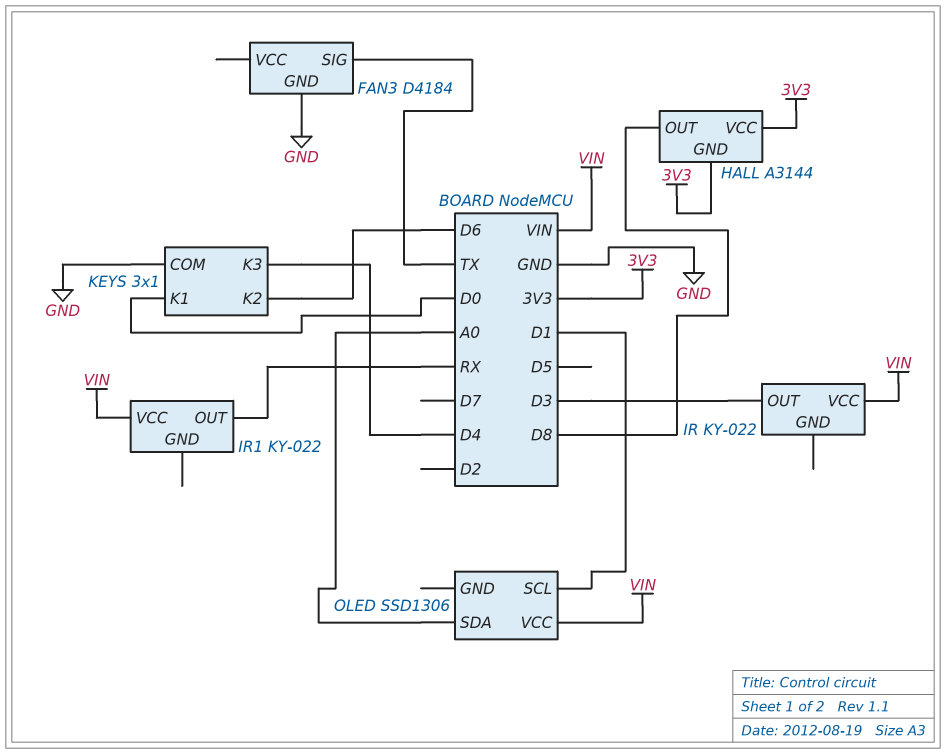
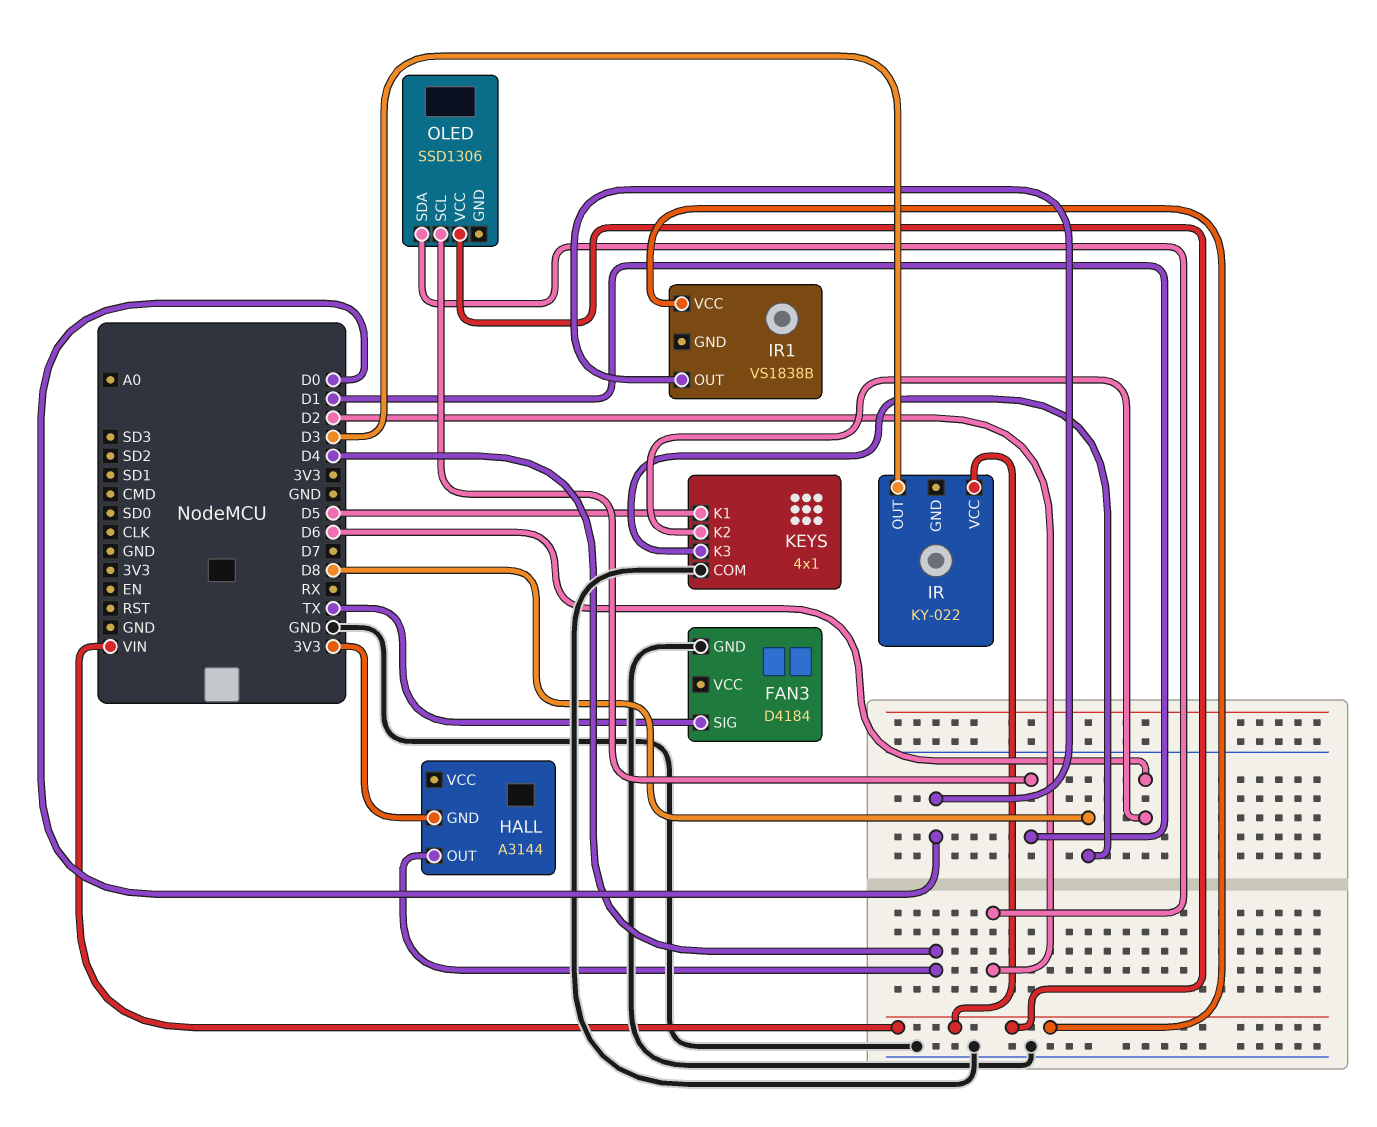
HALL pin OUT: D8 -> D4
HALL pin VCC: 3V3 -> none
IR1: KY-022 -> VS1838B
IR1 pin OUT: RX -> D0
KEYS: 3x1 -> 4x1
KEYS pin K1: D0 -> D5
KEYS pin K3: D4 -> D8
OLED pin SDA: A0 -> D2

